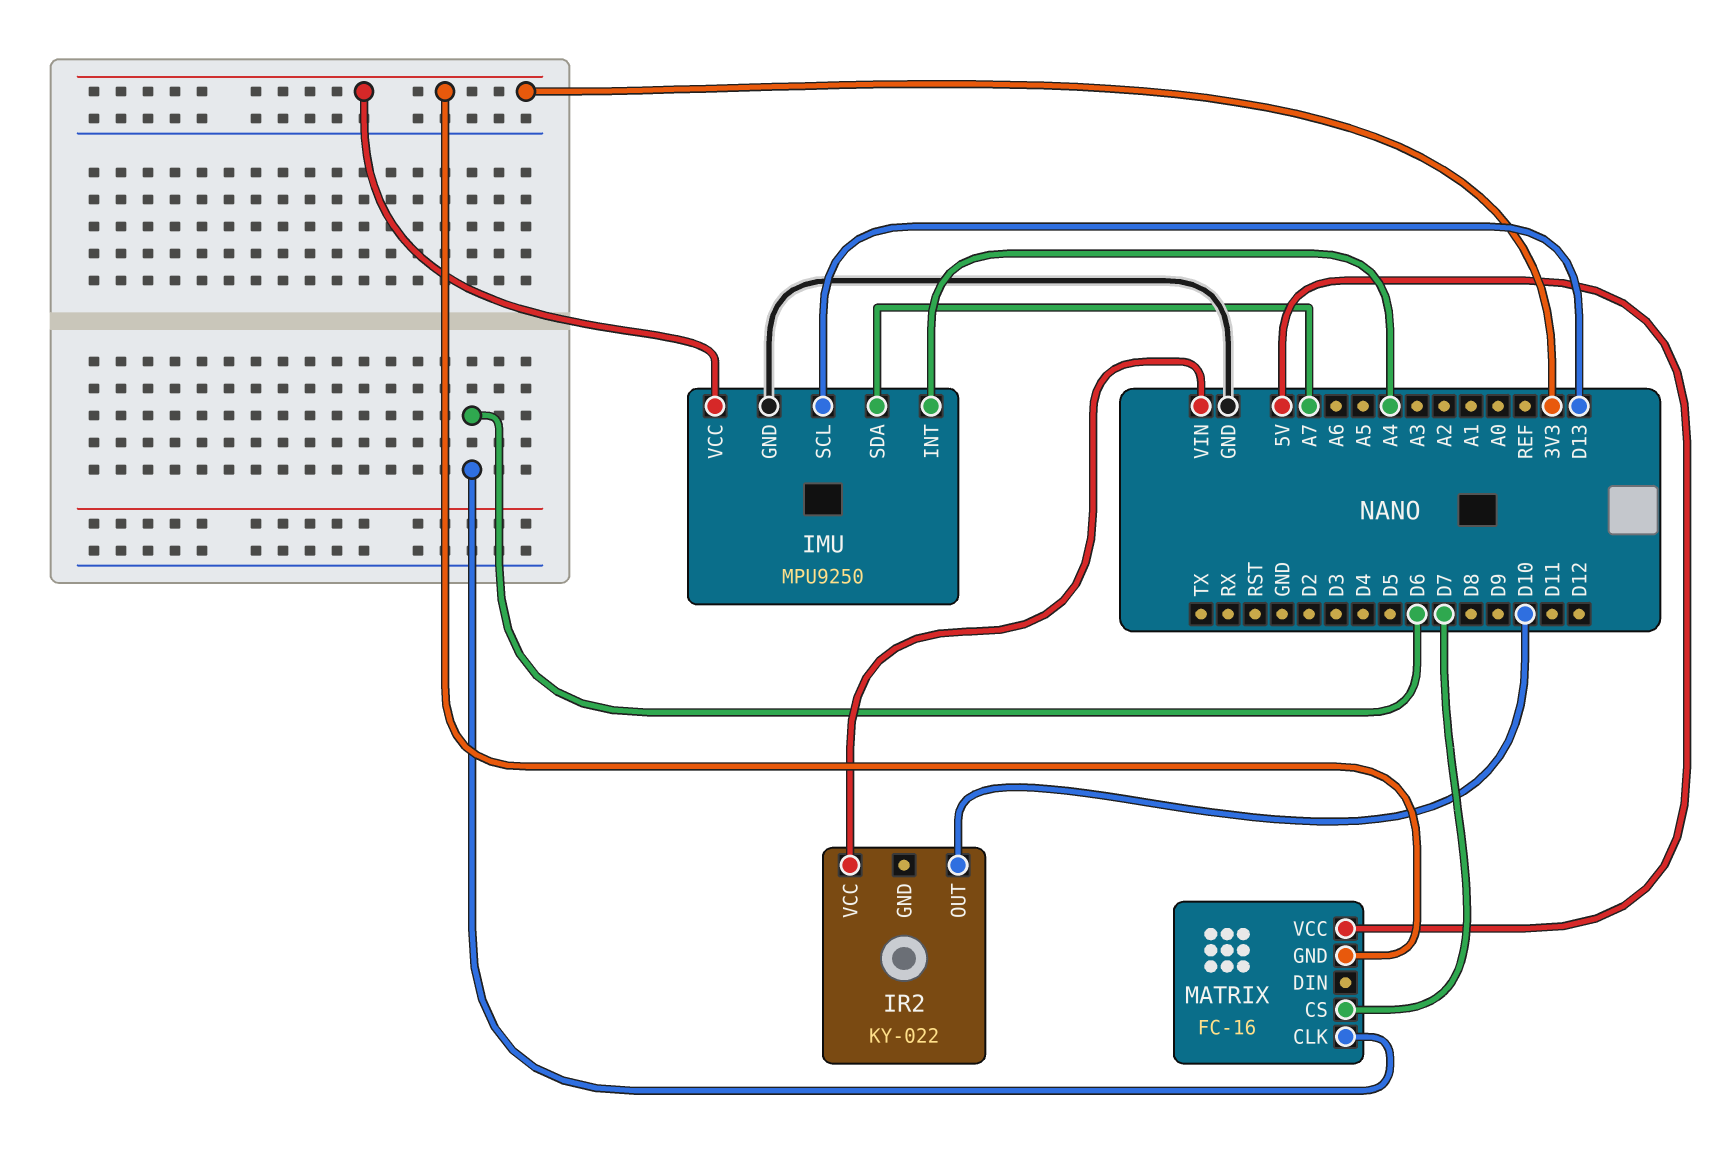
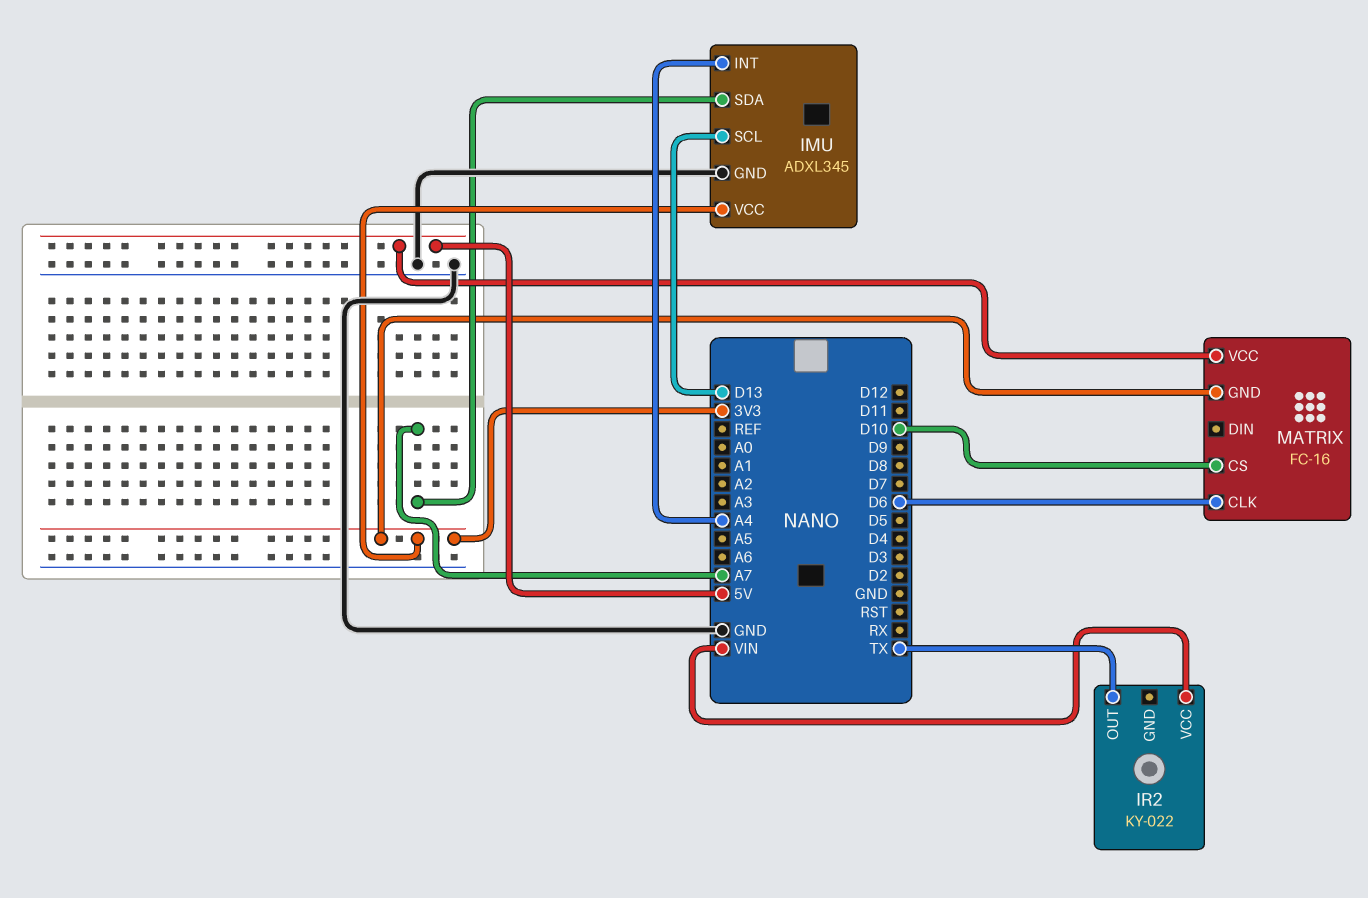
IMU: MPU9250 -> ADXL345
IR2 pin OUT: D10 -> TX
MATRIX pin CS: D7 -> D10

